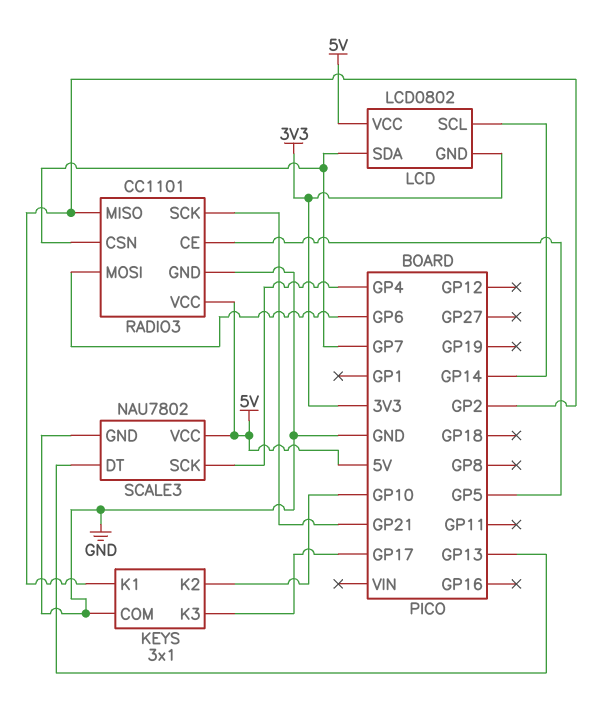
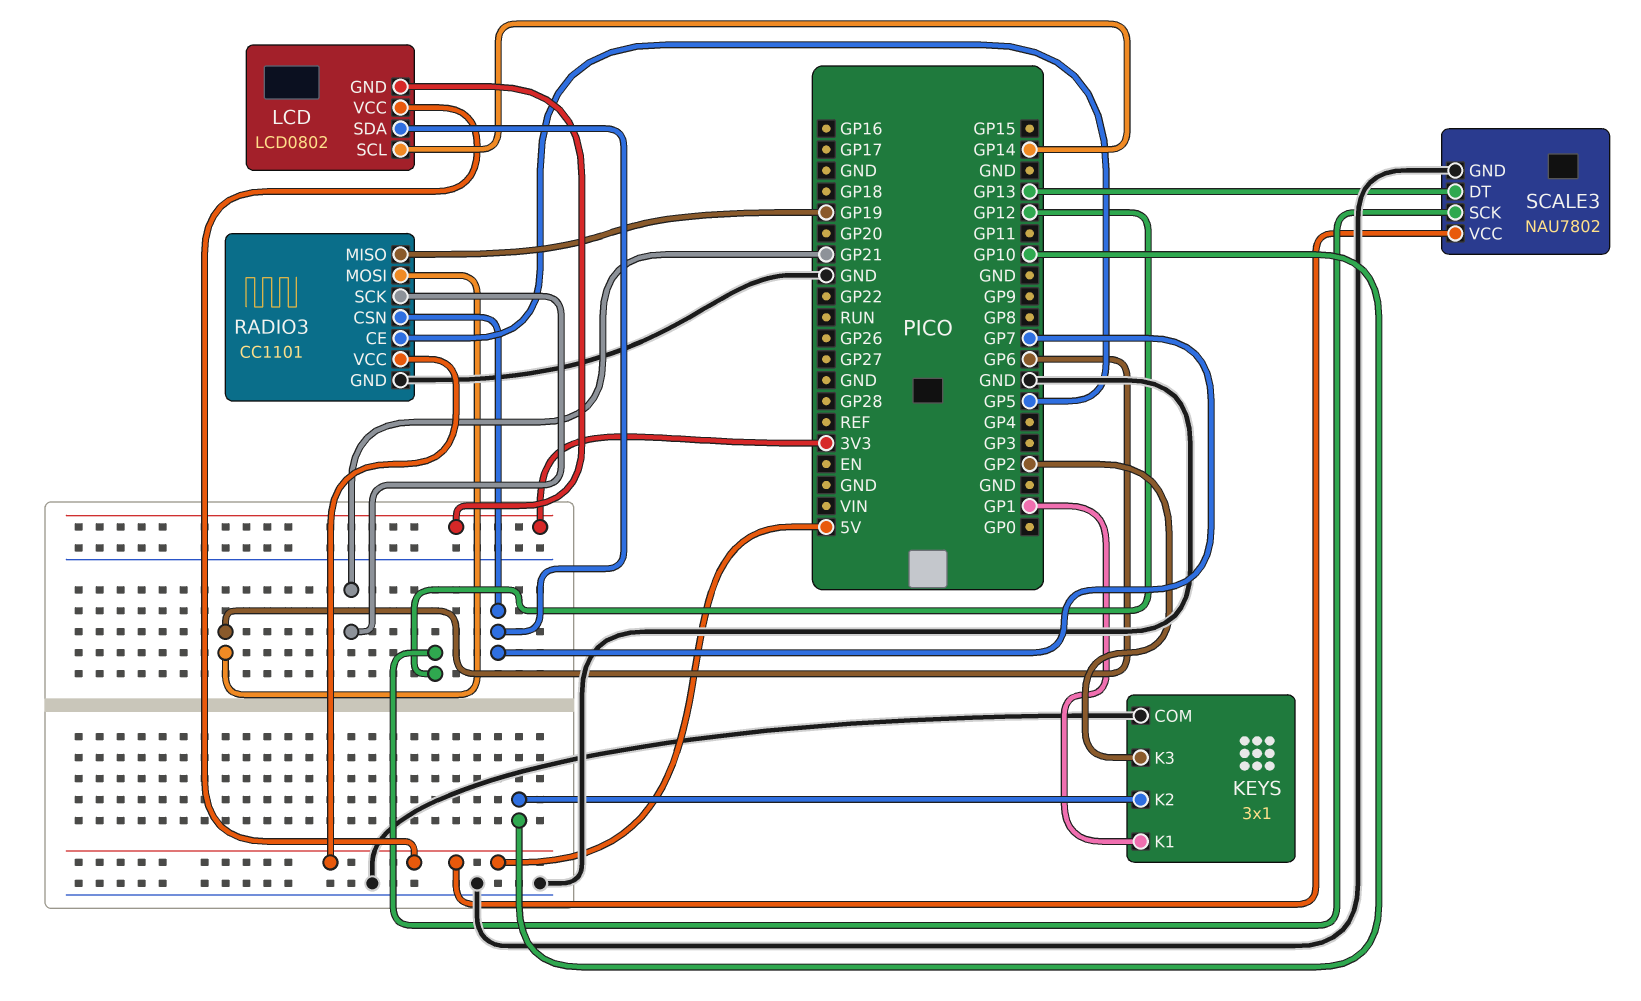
KEYS pin K1: GP2 -> GP1
KEYS pin K3: GP17 -> GP2
RADIO3 pin MISO: GP2 -> GP19
SCALE3 pin SCK: GP4 -> GP12

